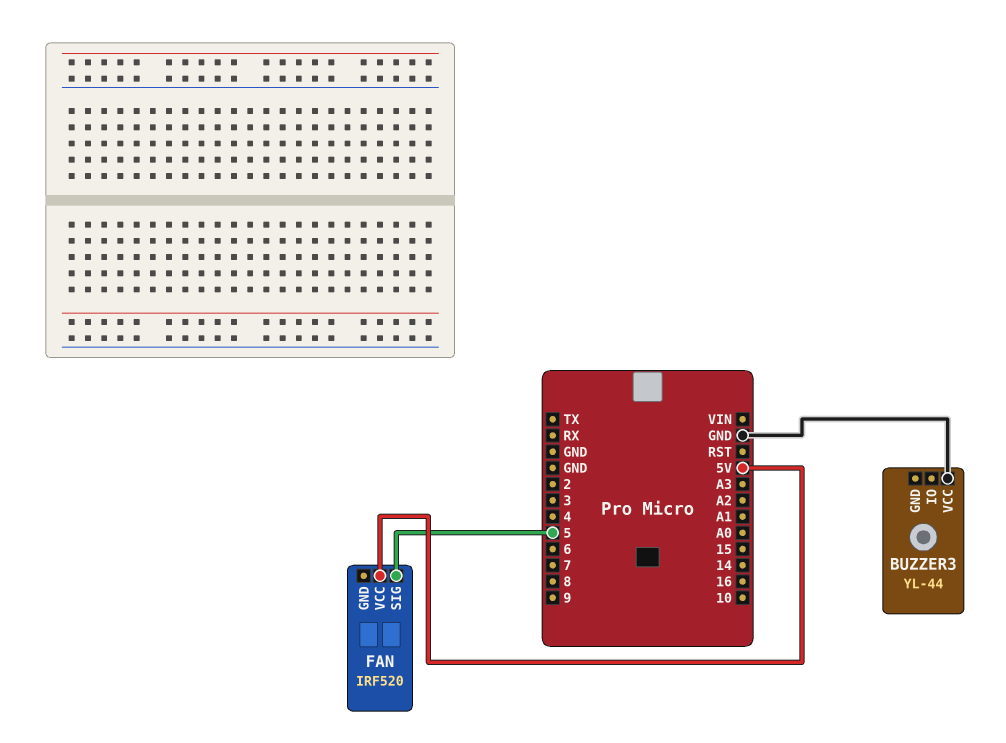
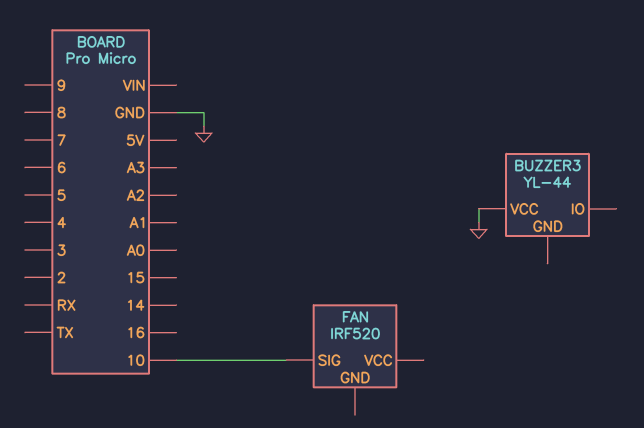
FAN pin SIG: 5 -> 10
FAN pin VCC: 5V -> none

